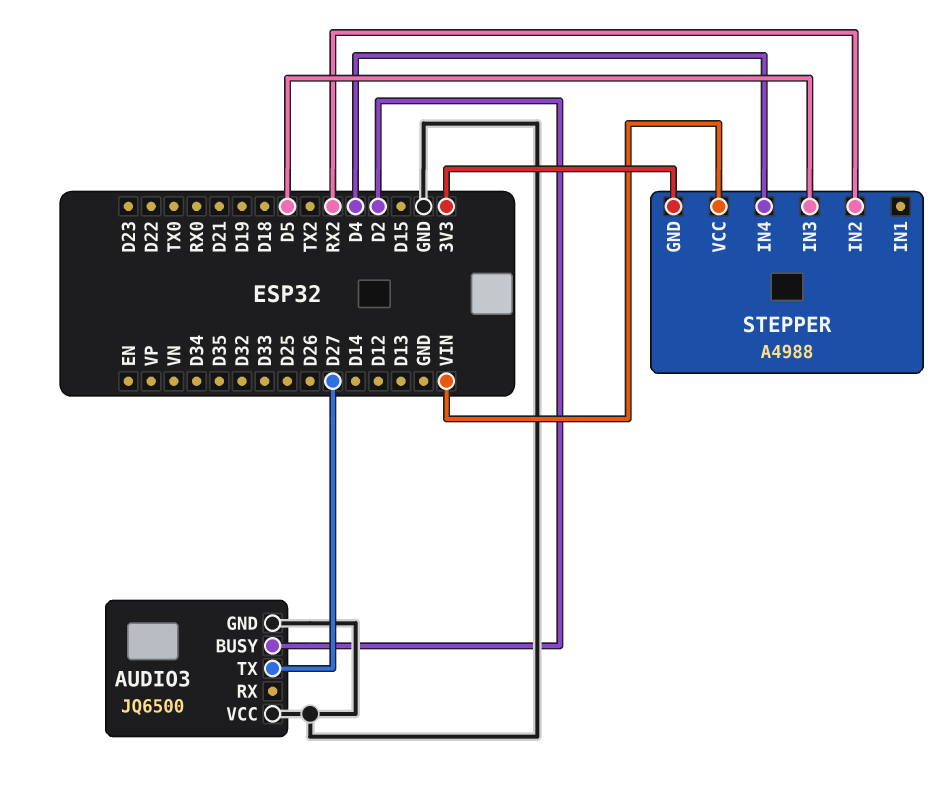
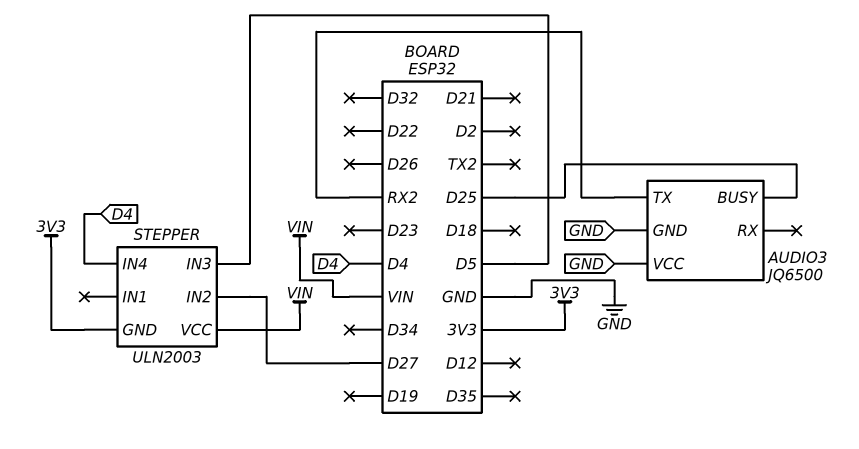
AUDIO3 pin BUSY: D2 -> D25
AUDIO3 pin TX: D27 -> RX2
STEPPER: A4988 -> ULN2003
STEPPER pin IN2: RX2 -> D27

